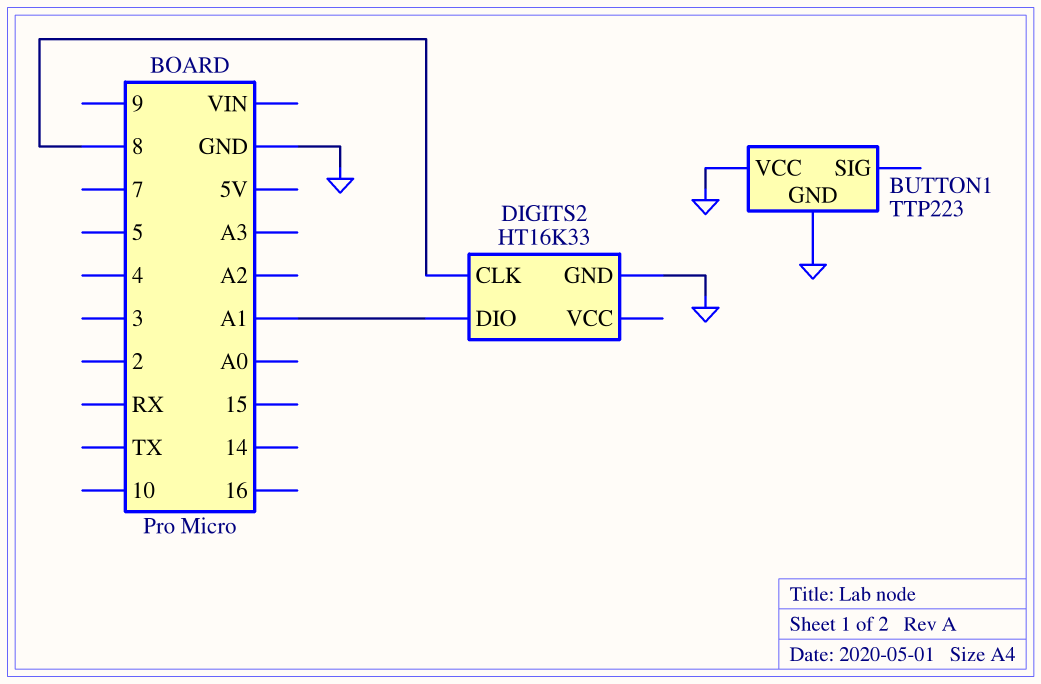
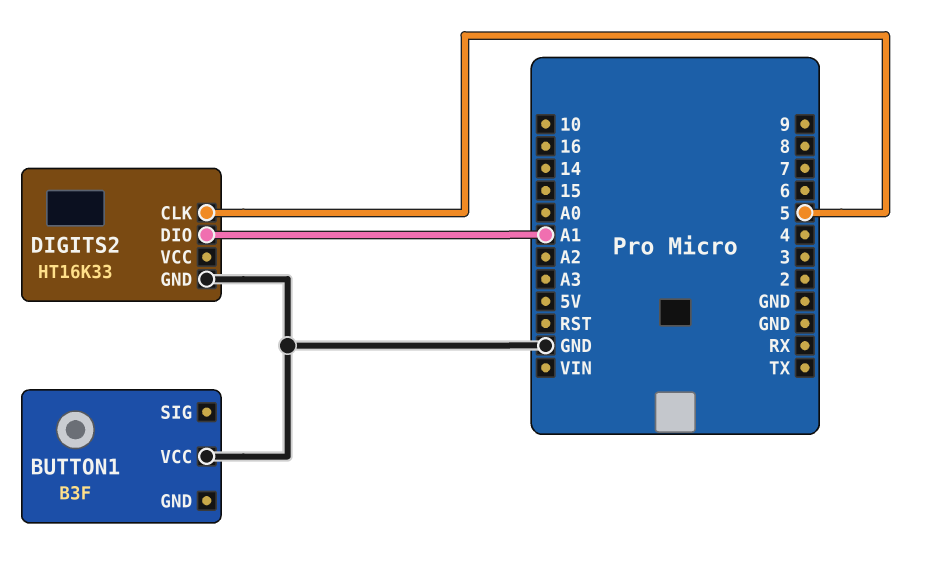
BUTTON1: TTP223 -> B3F
BUTTON1 pin GND: GND -> none
DIGITS2 pin CLK: 8 -> 5

